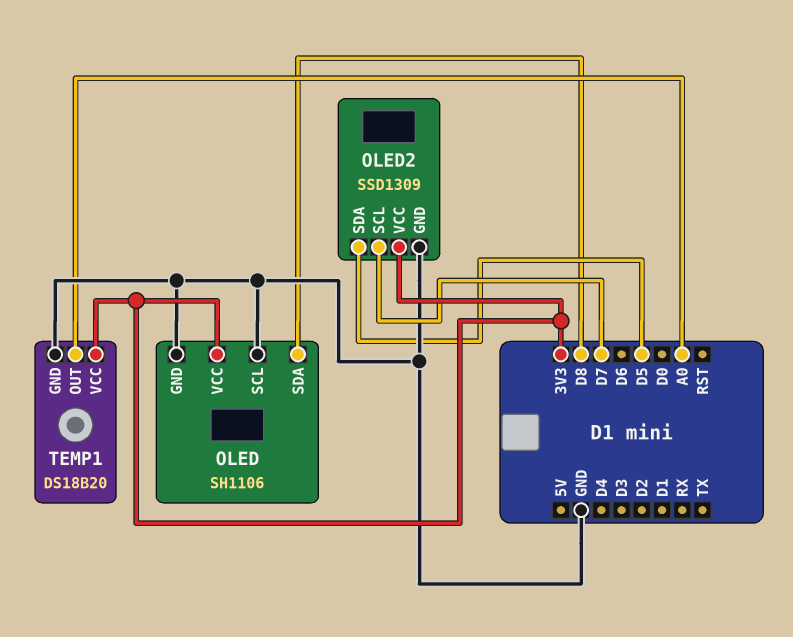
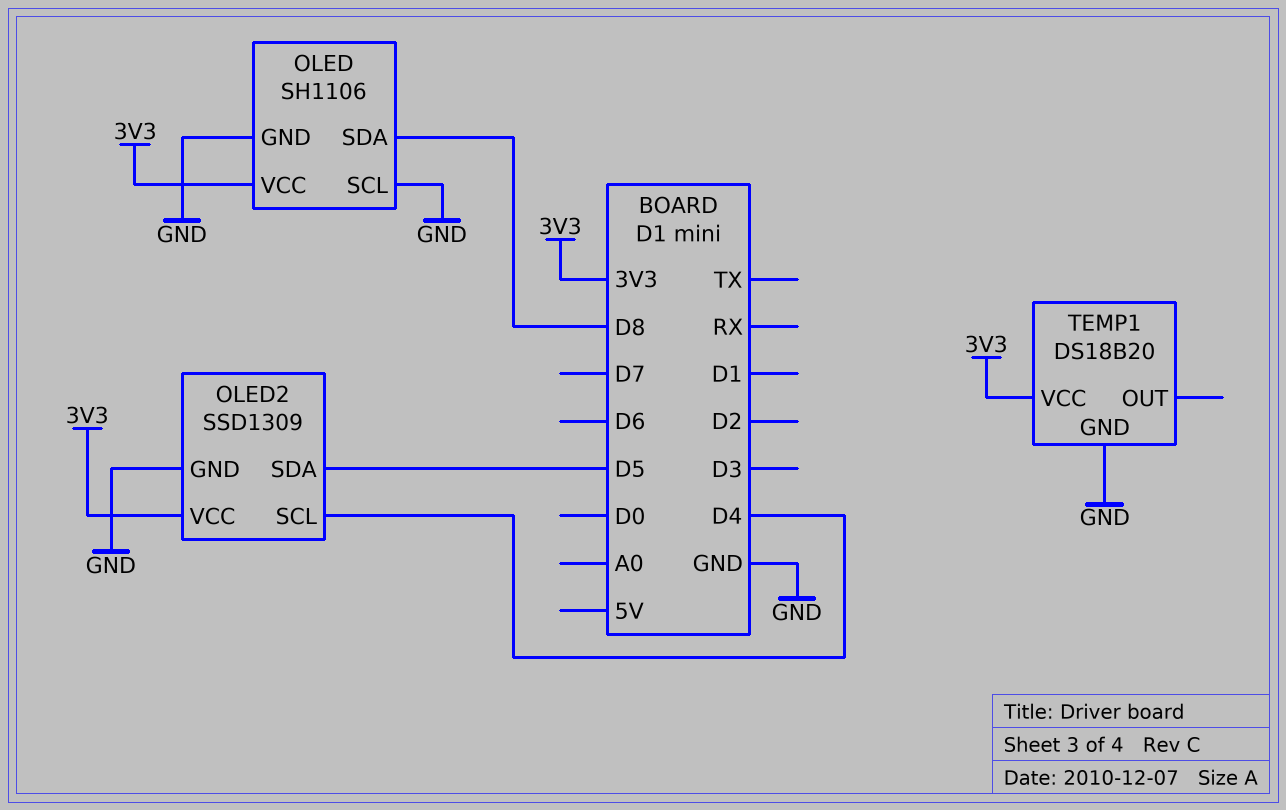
OLED2 pin SCL: D7 -> D4
TEMP1 pin OUT: A0 -> none

